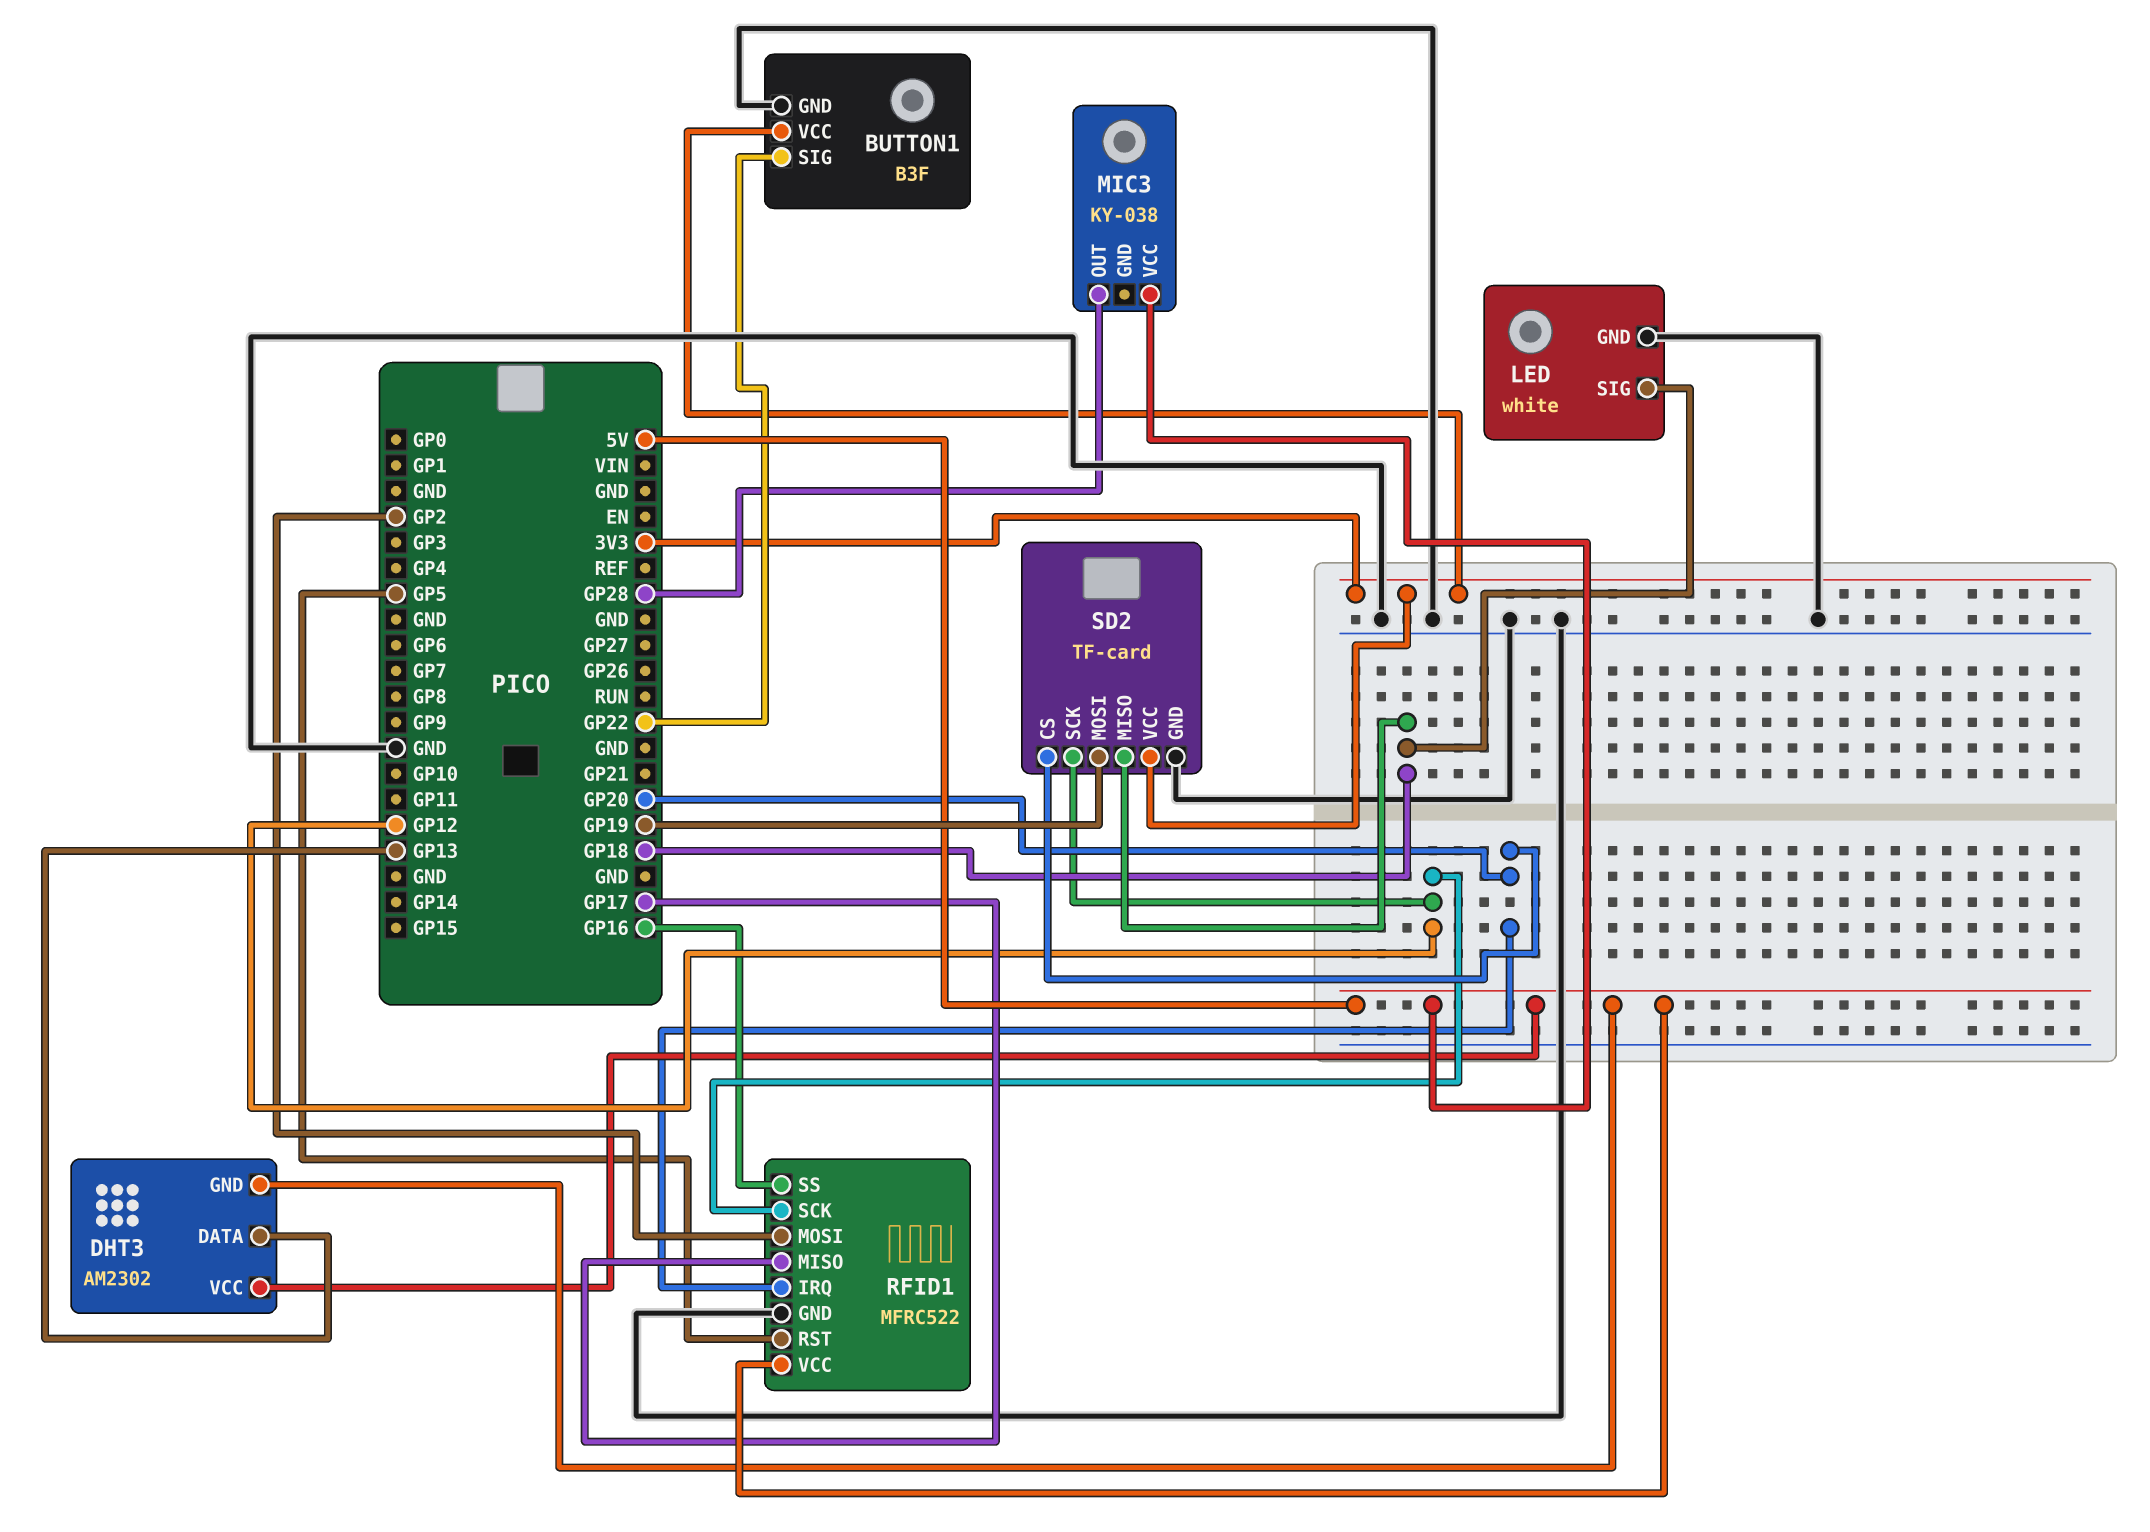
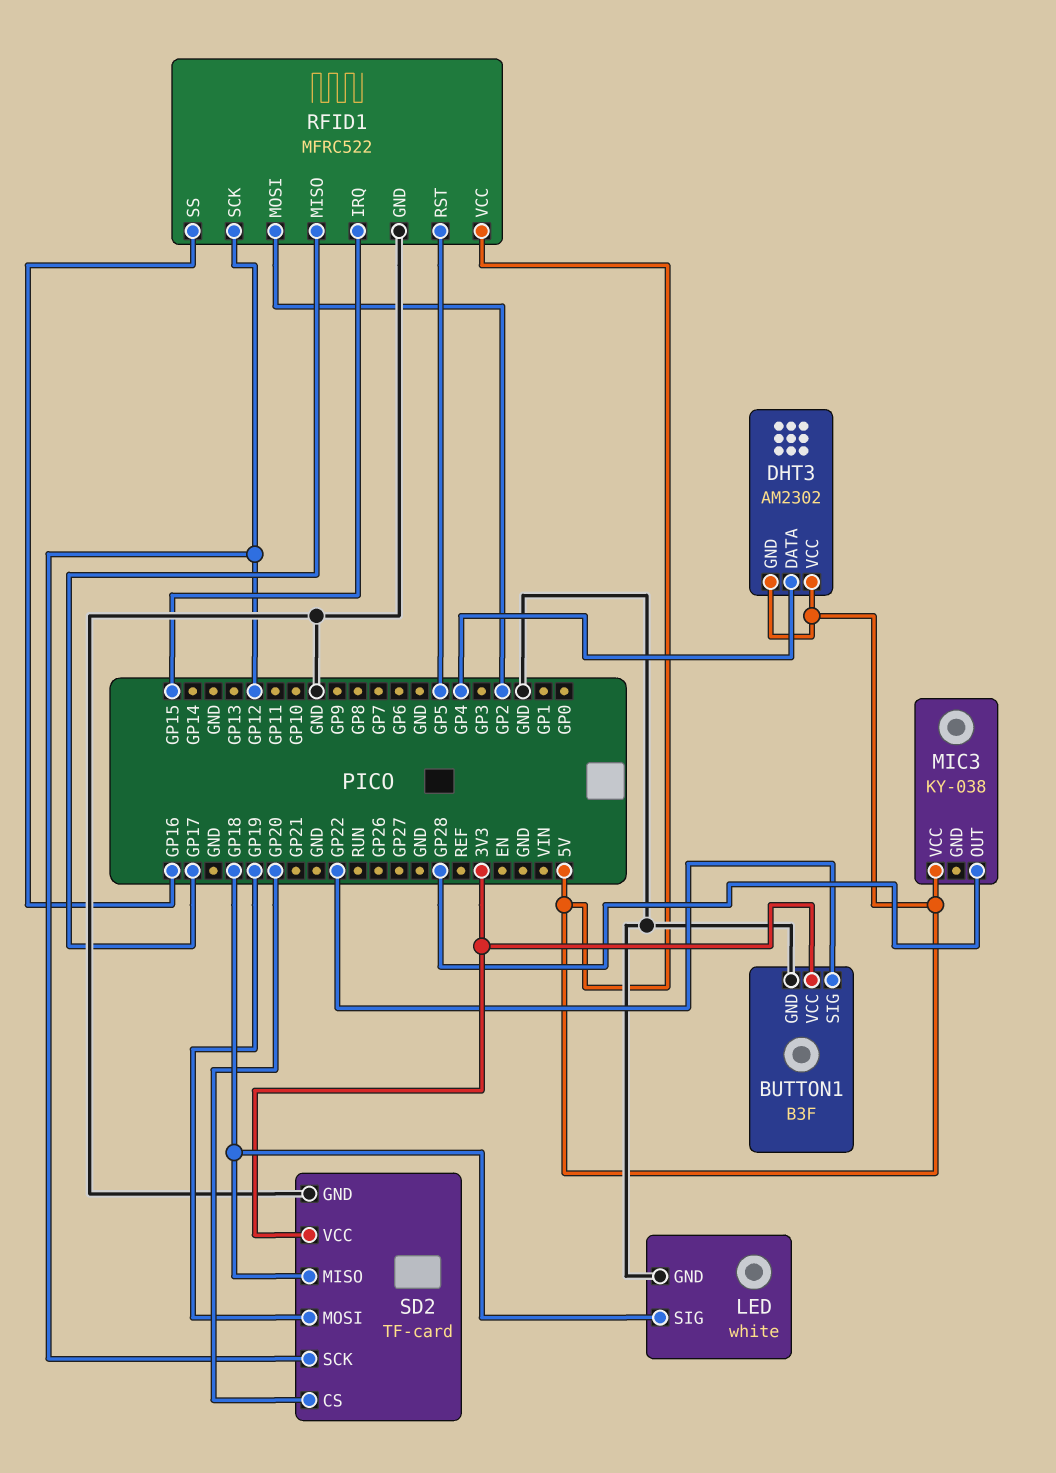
DHT3 pin DATA: GP13 -> GP4
RFID1 pin IRQ: GP20 -> GP15

